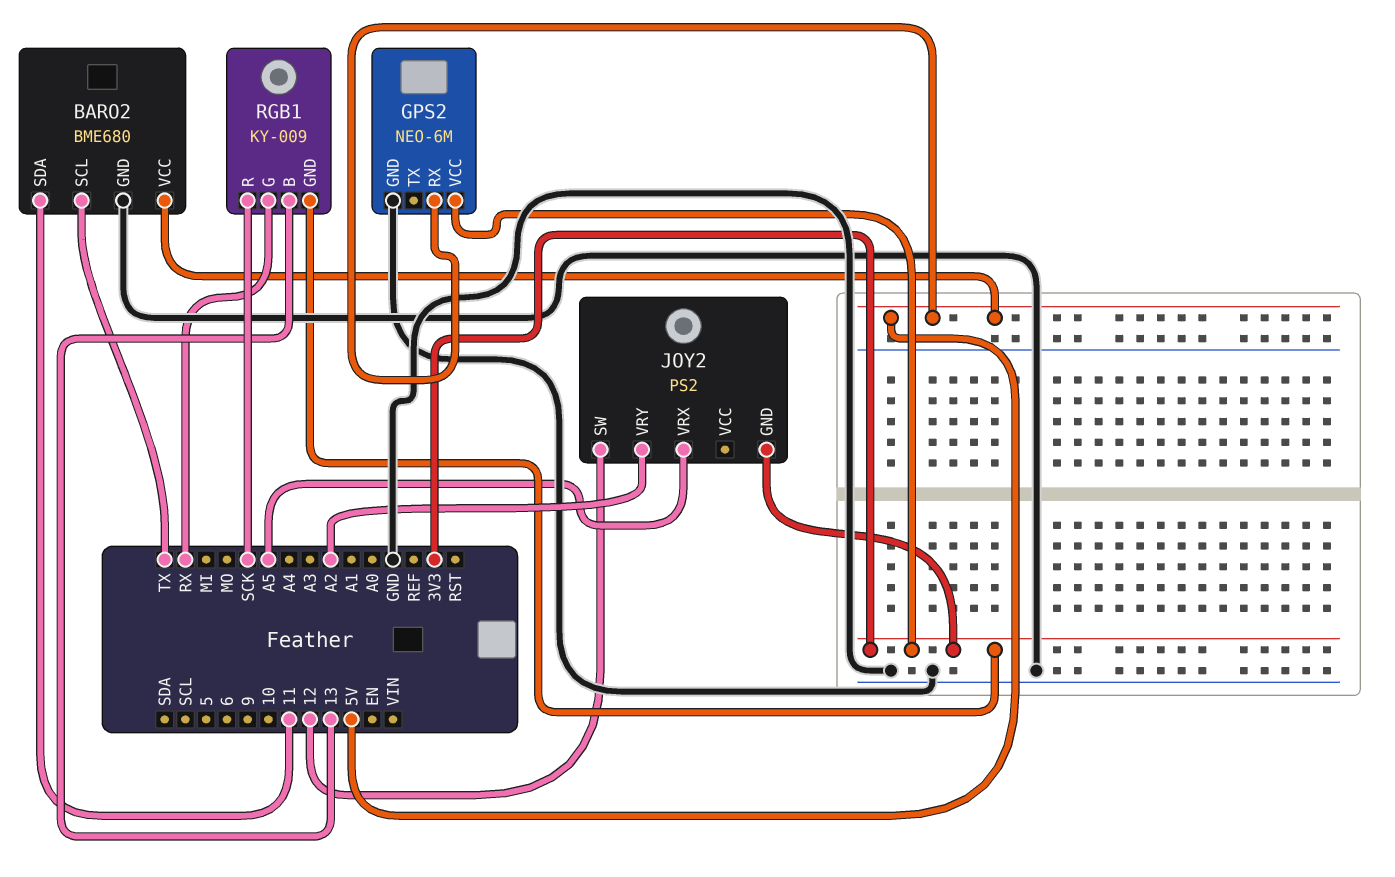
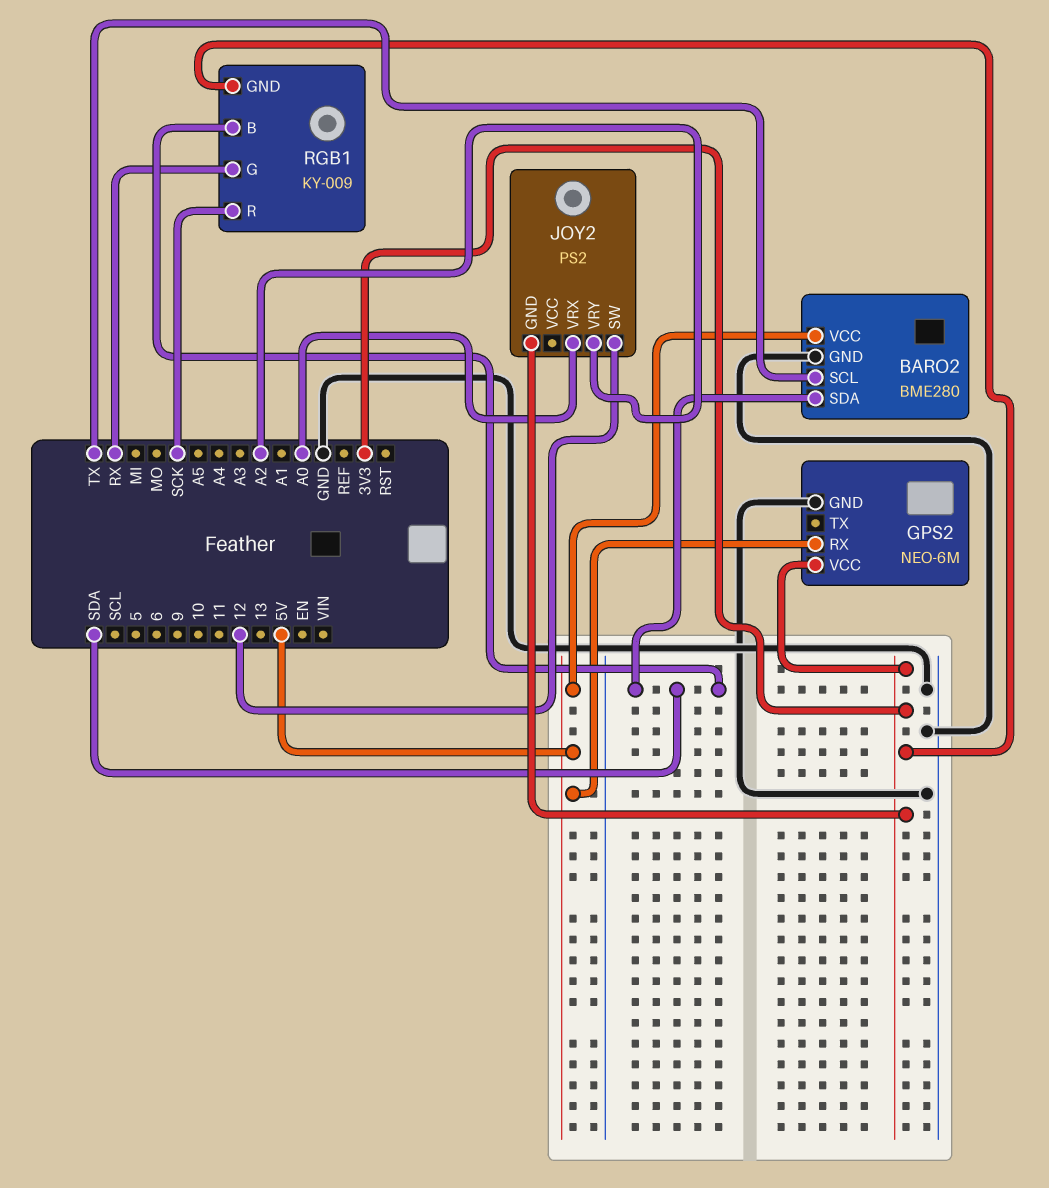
BARO2: BME680 -> BME280
BARO2 pin SDA: 11 -> SDA
JOY2 pin VRX: A5 -> A0
RGB1 pin B: 13 -> SDA

